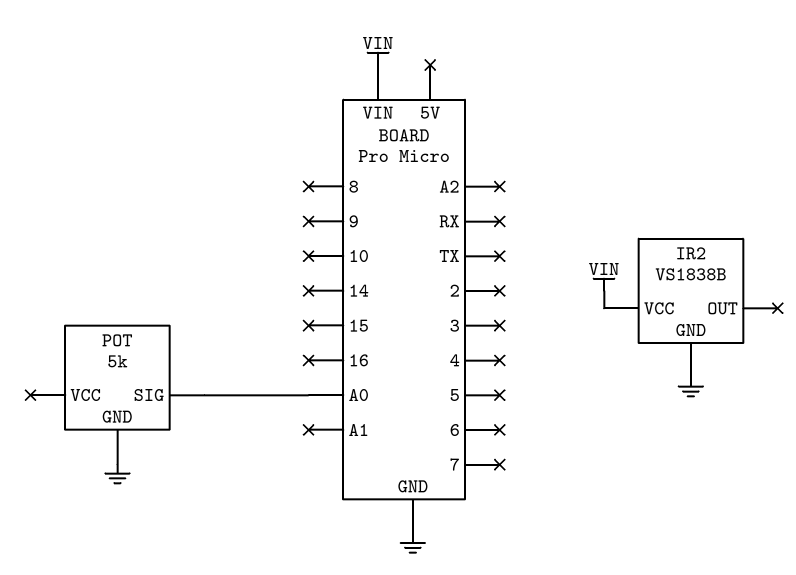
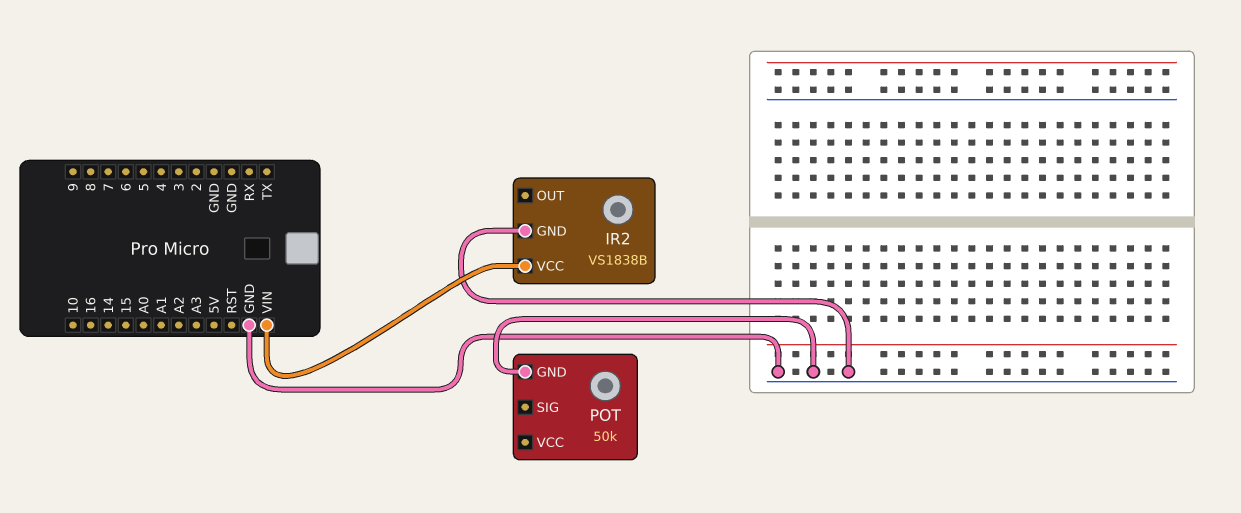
POT: 5k -> 50k
POT pin SIG: A0 -> none

